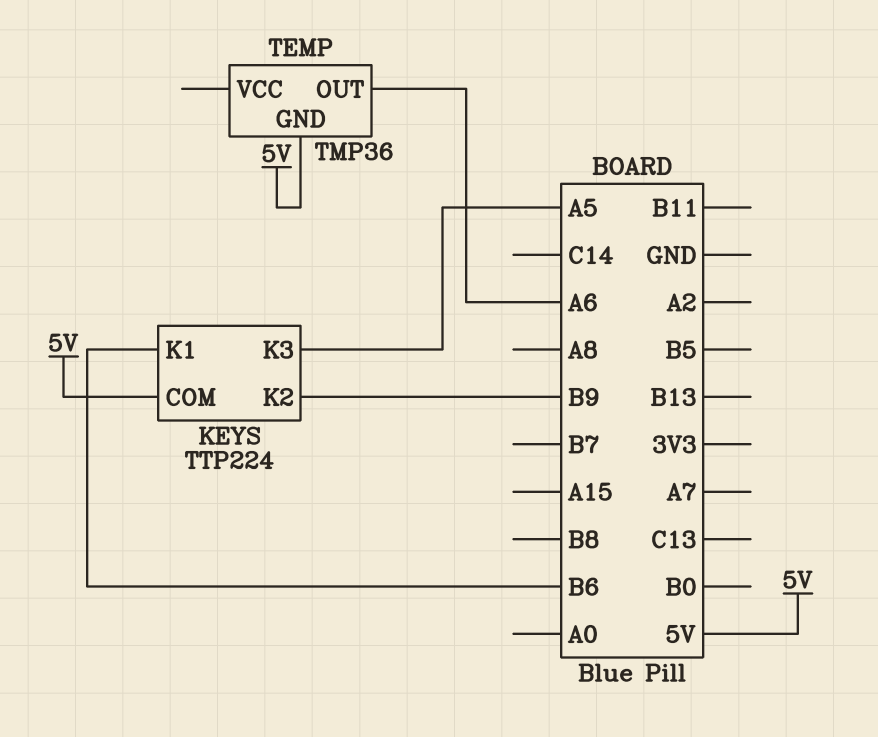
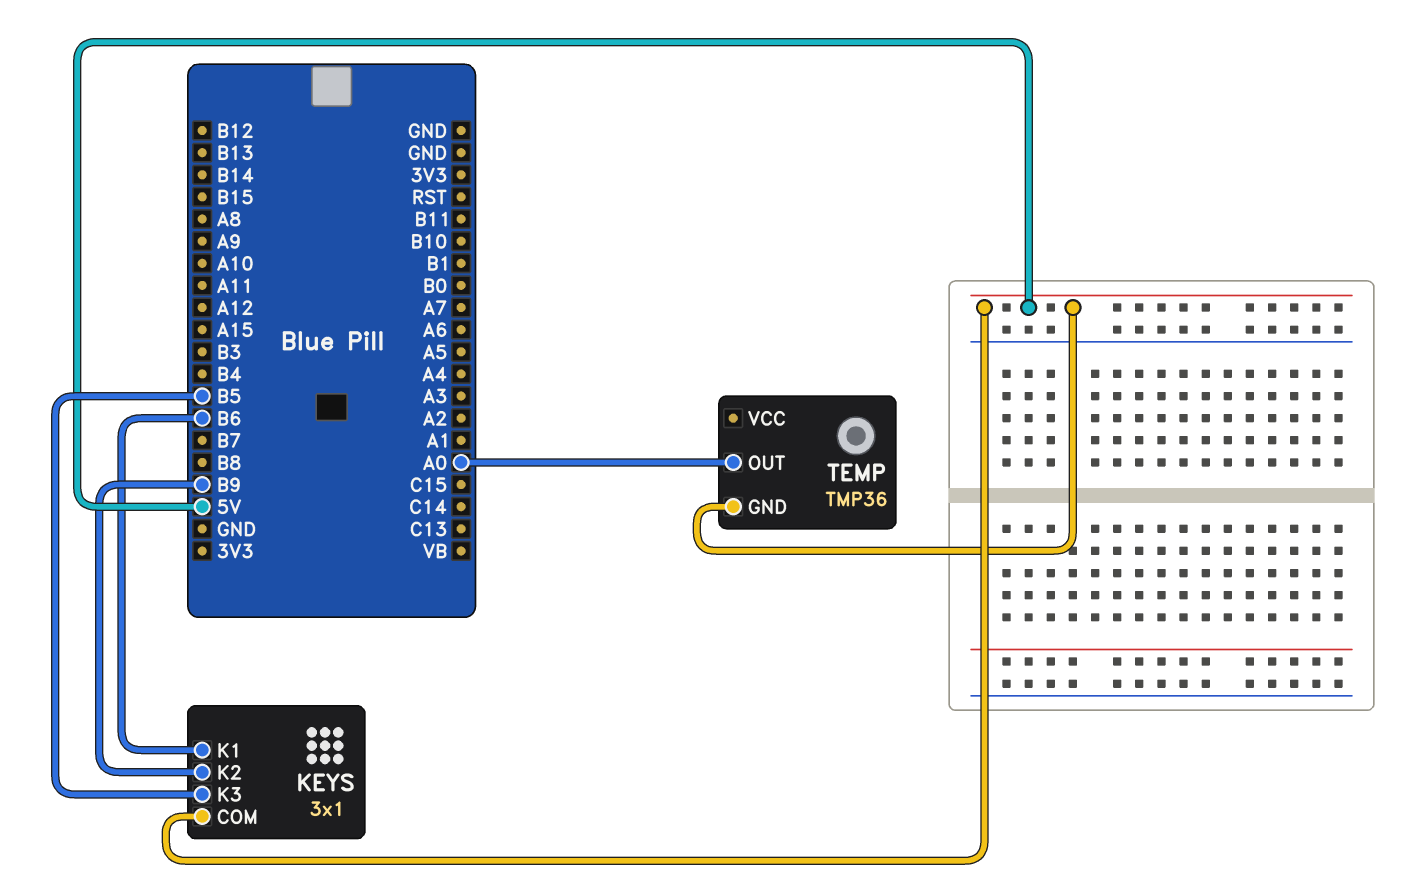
KEYS: TTP224 -> 3x1
KEYS pin K3: A5 -> B5
TEMP pin OUT: A6 -> A0

